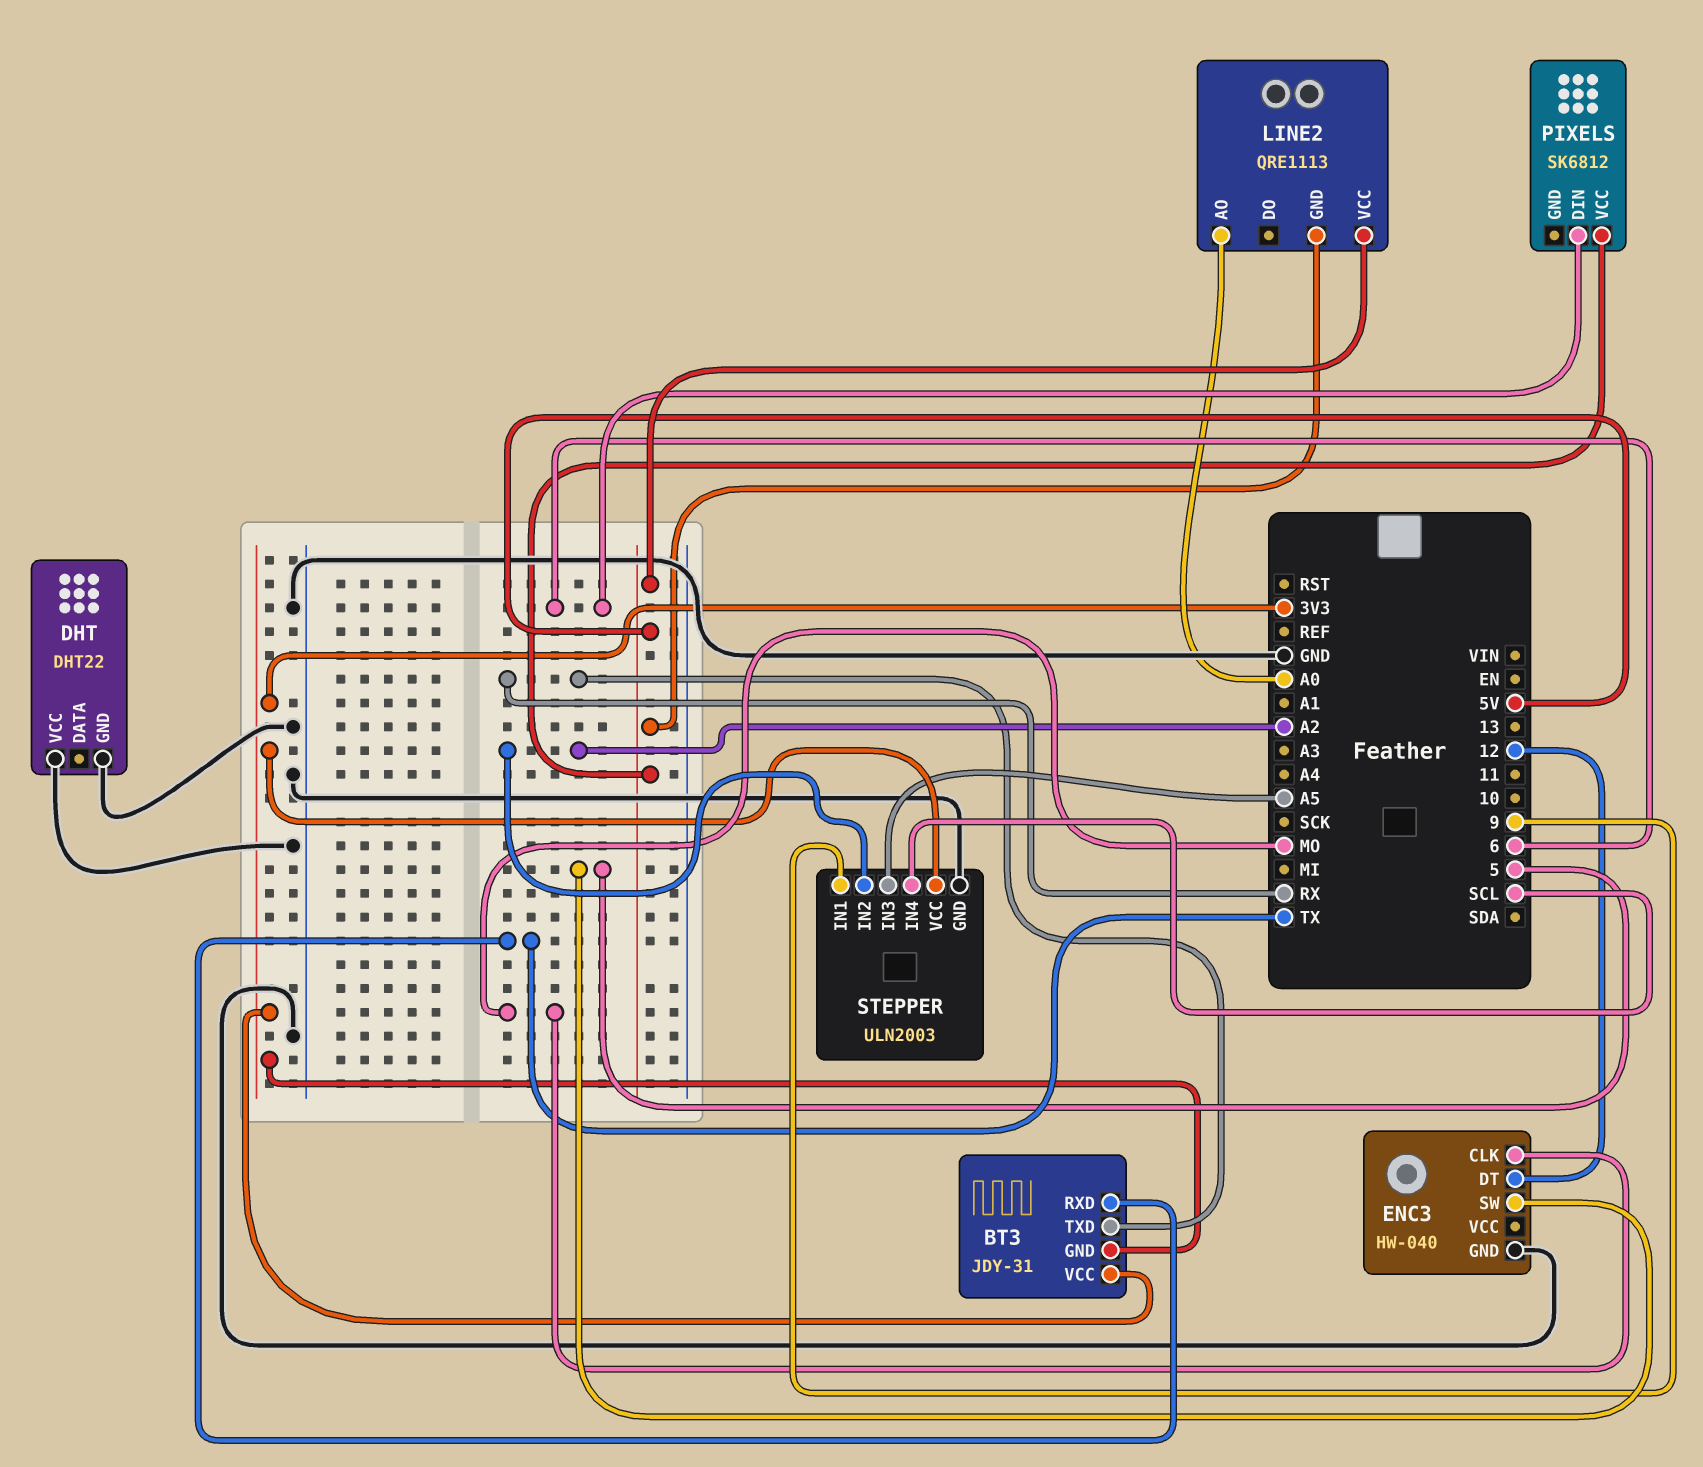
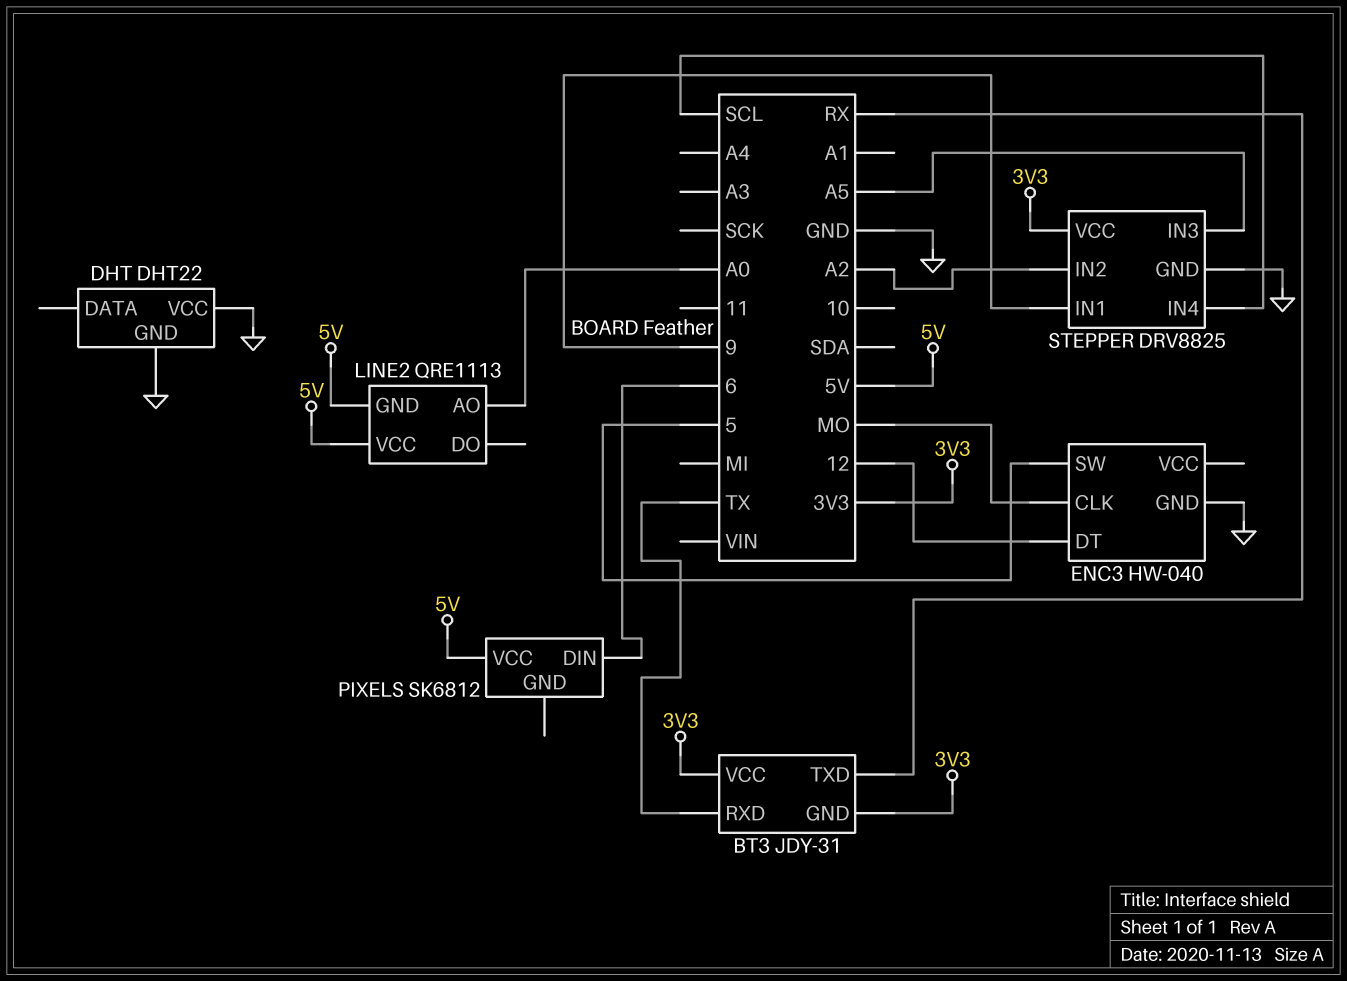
STEPPER: ULN2003 -> DRV8825

